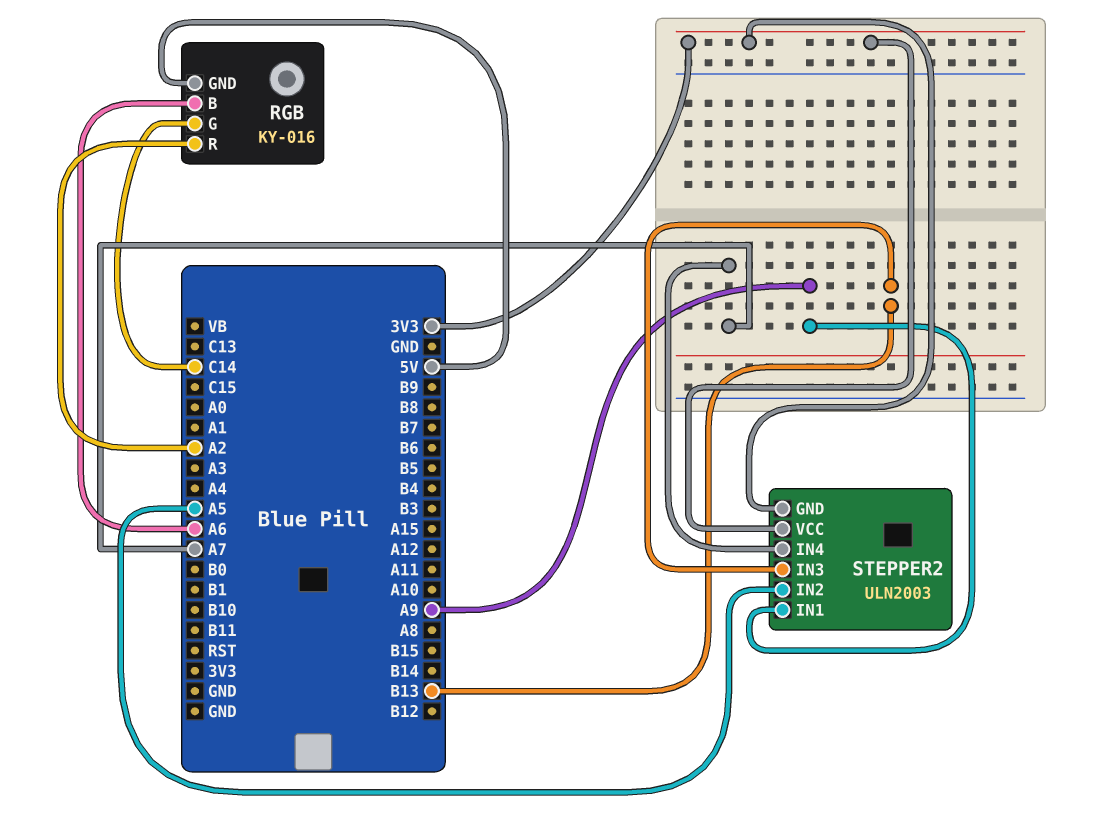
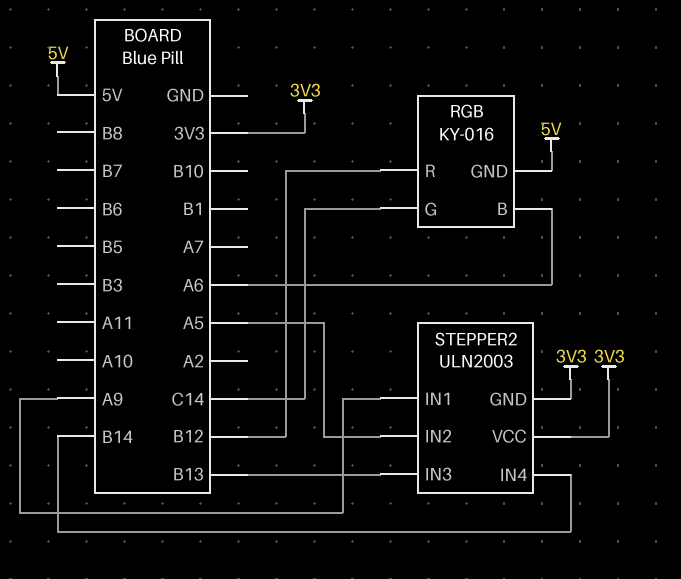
RGB pin R: A2 -> B12
STEPPER2 pin IN4: A7 -> B14

